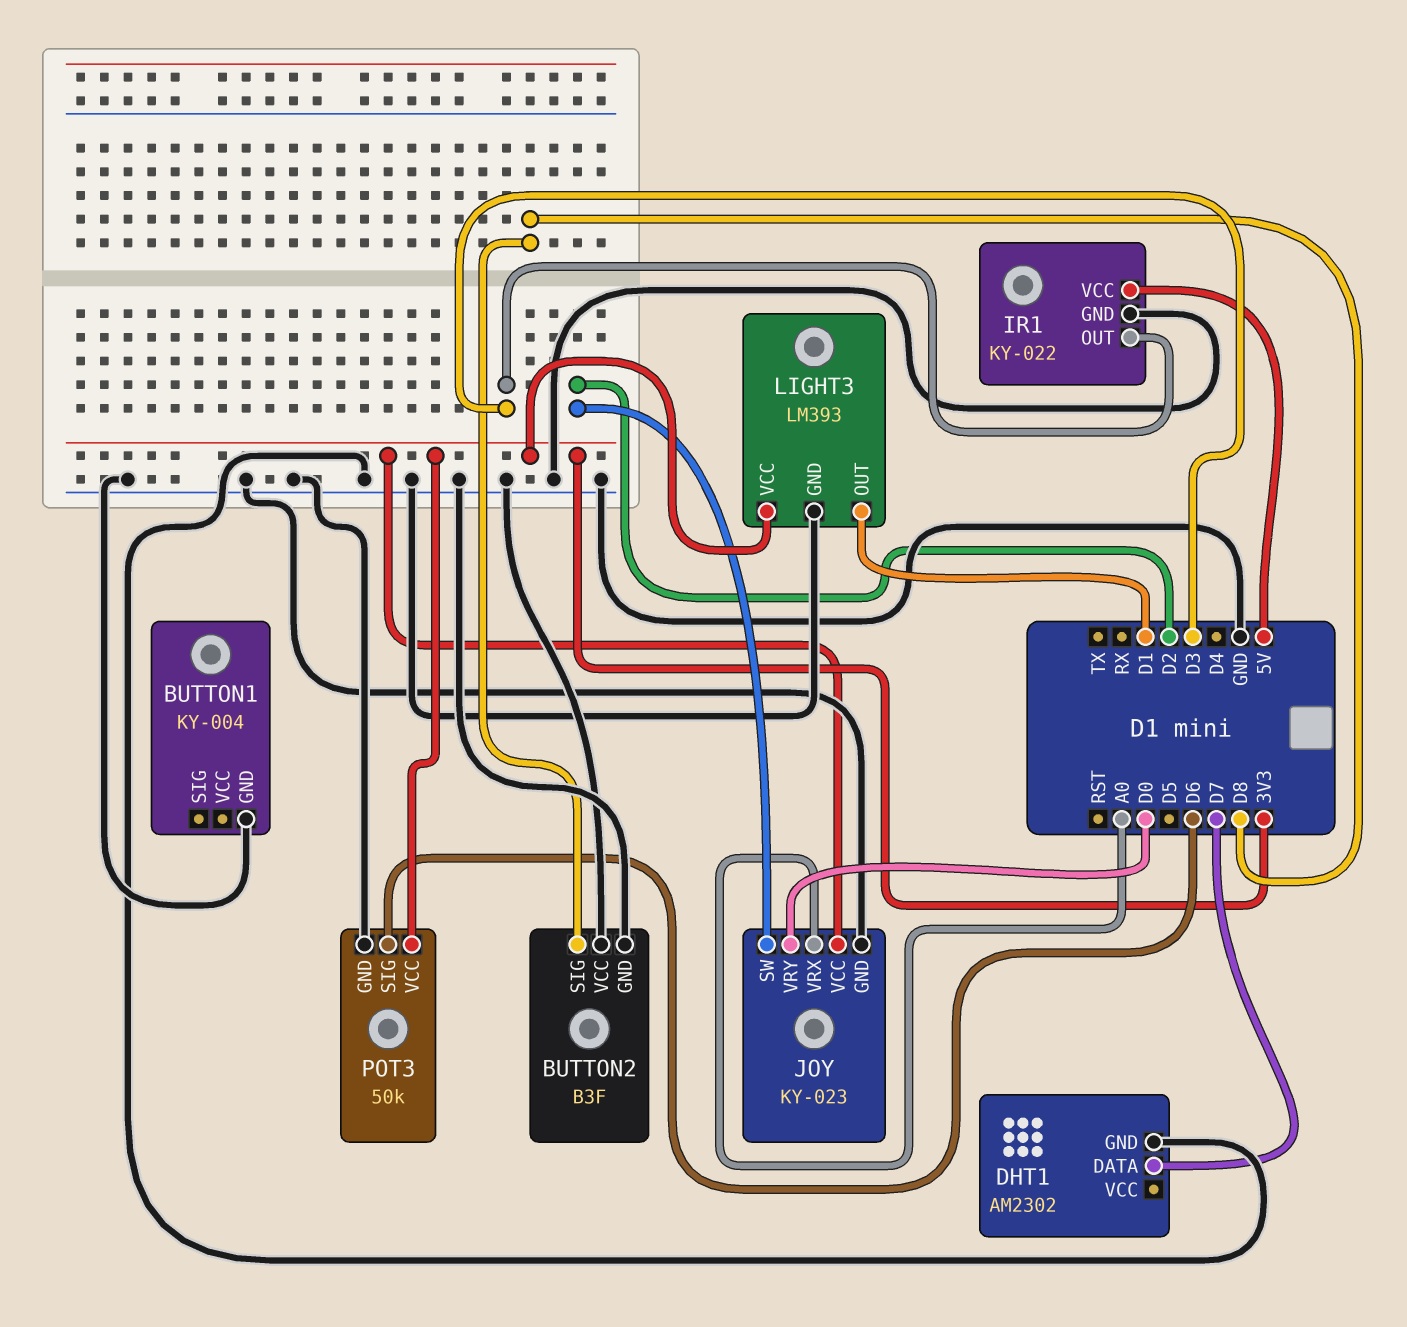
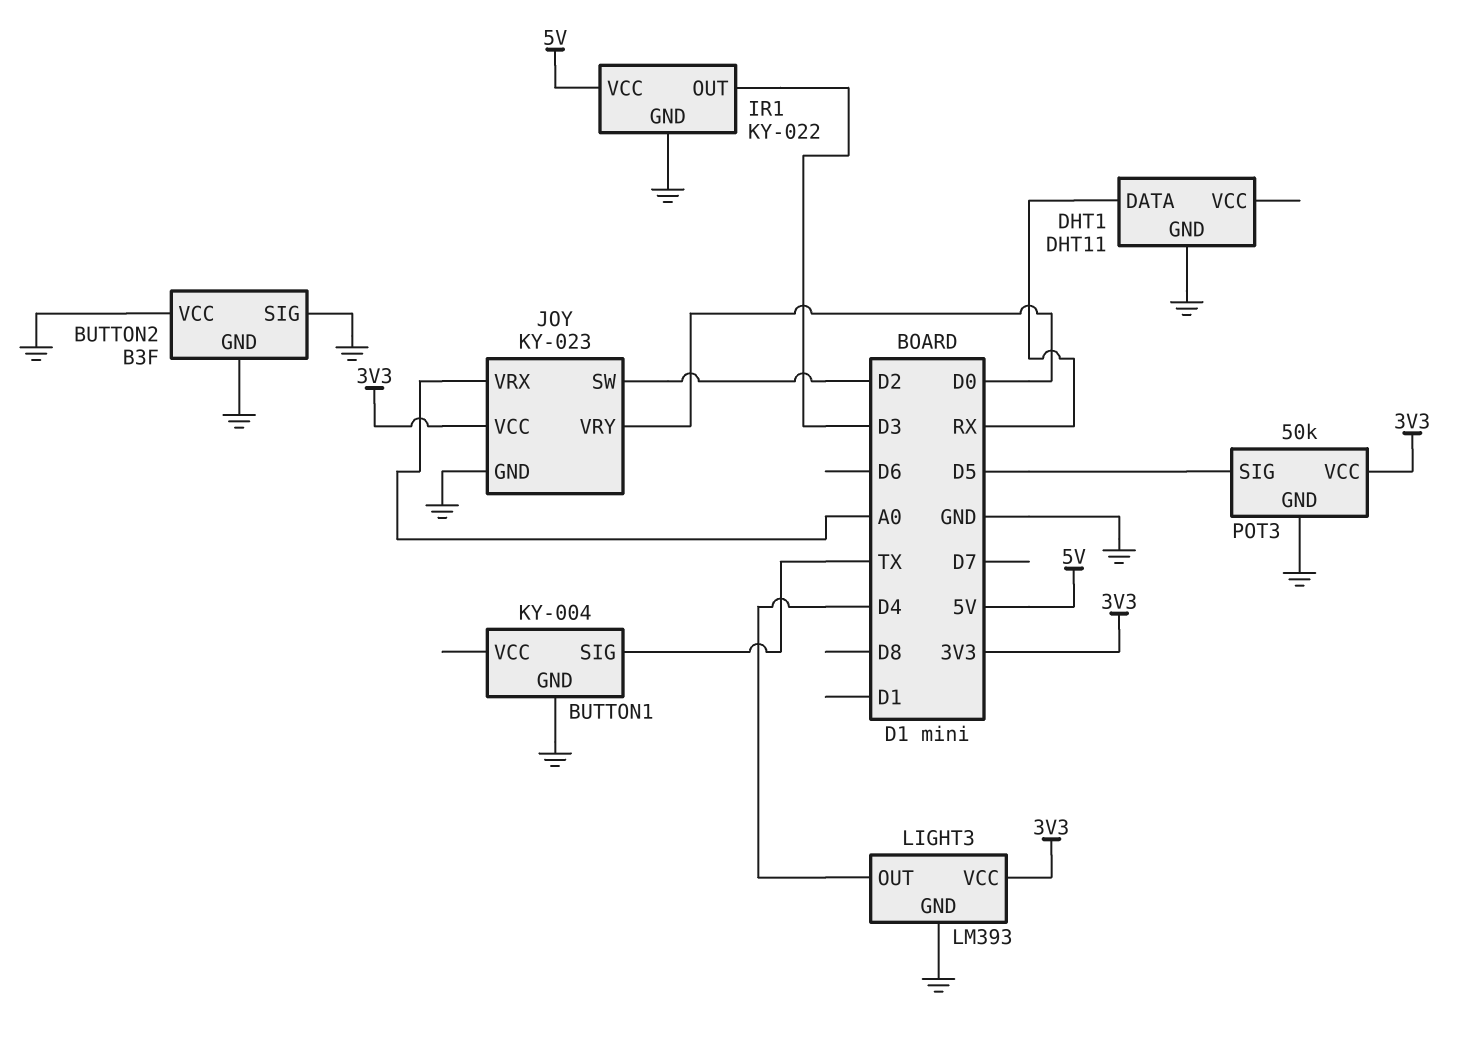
BUTTON1 pin SIG: none -> TX
BUTTON2 pin SIG: D8 -> GND
DHT1: AM2302 -> DHT11
DHT1 pin DATA: D7 -> RX
LIGHT3 pin OUT: D1 -> D4
POT3 pin SIG: D6 -> D5

